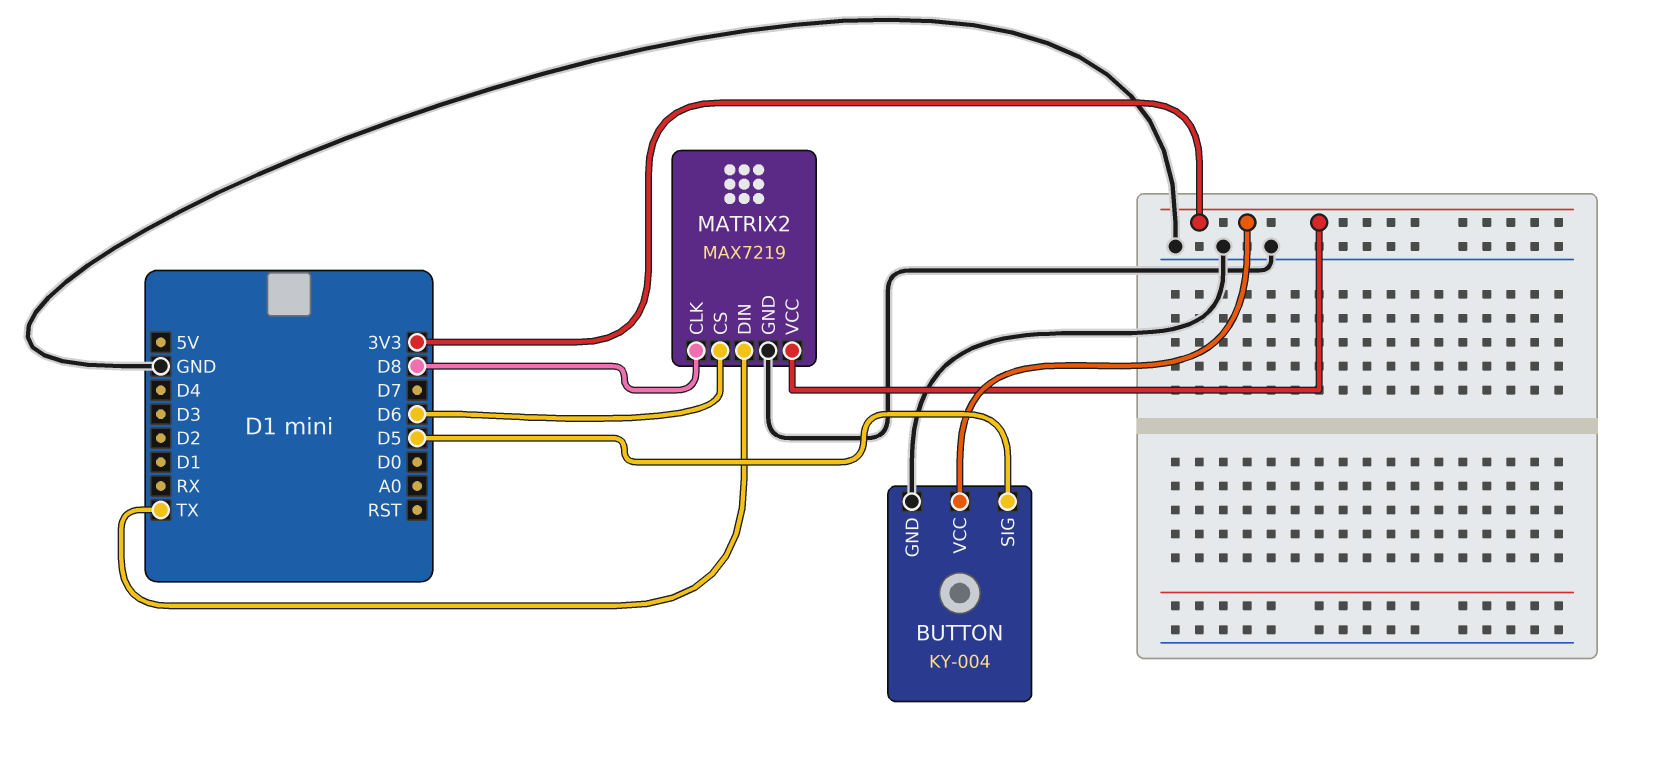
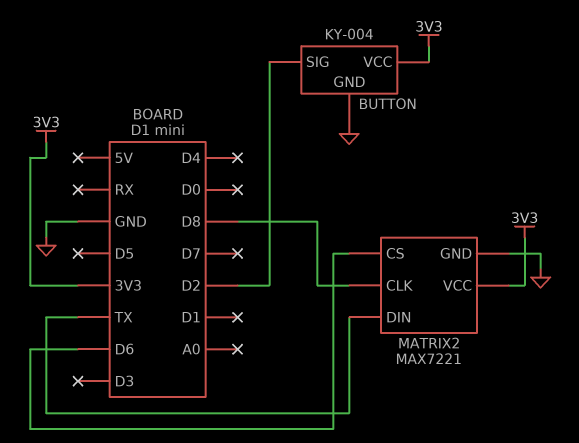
BUTTON pin SIG: D5 -> D2
MATRIX2: MAX7219 -> MAX7221

